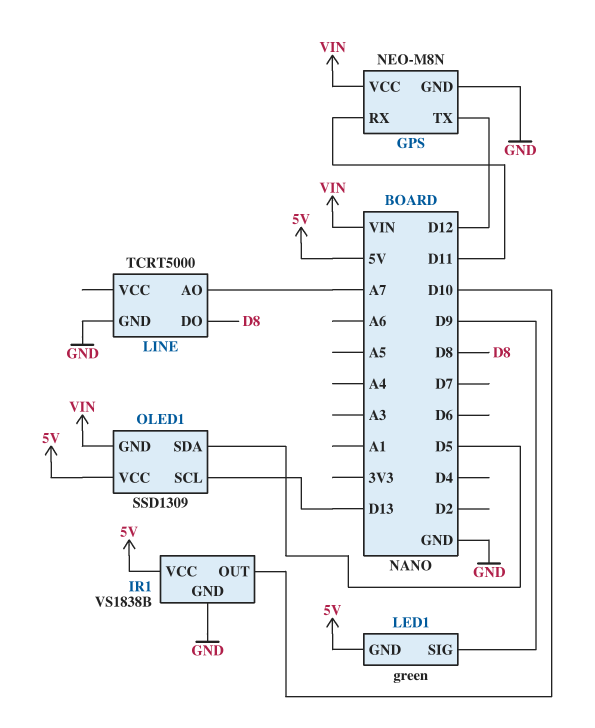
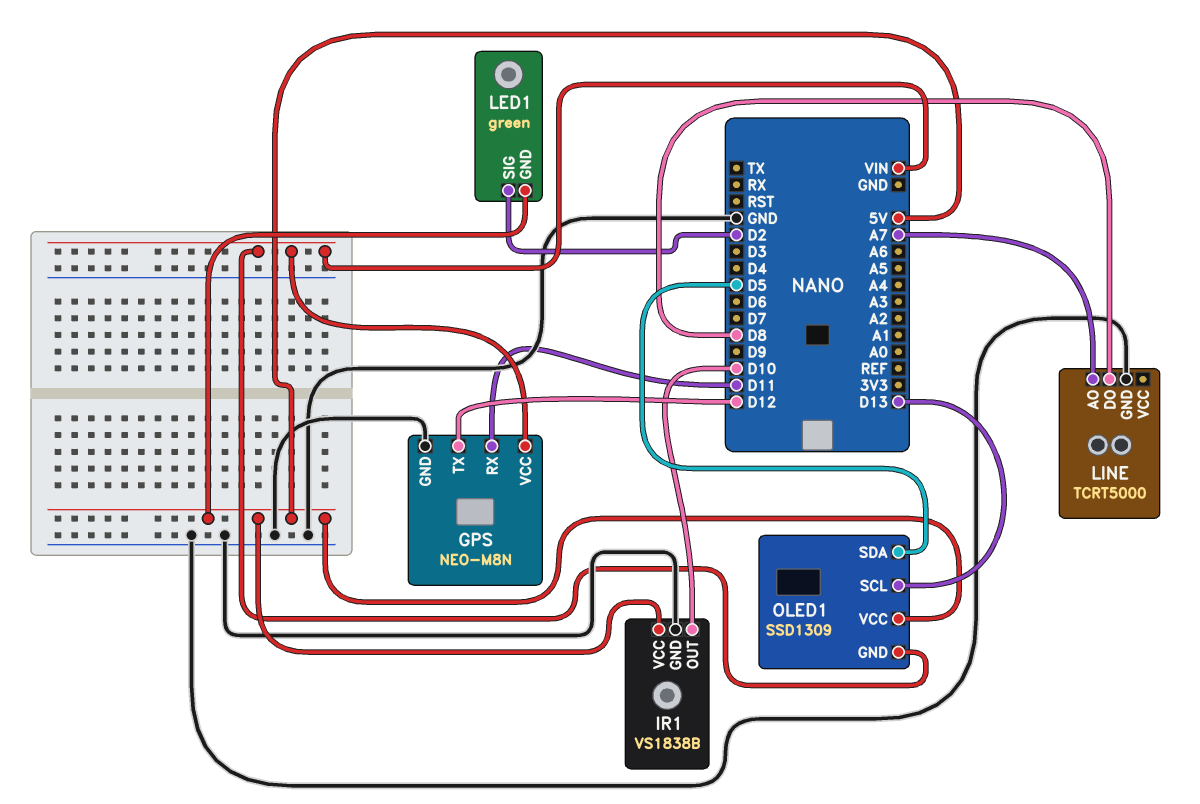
LED1 pin SIG: D9 -> D2

